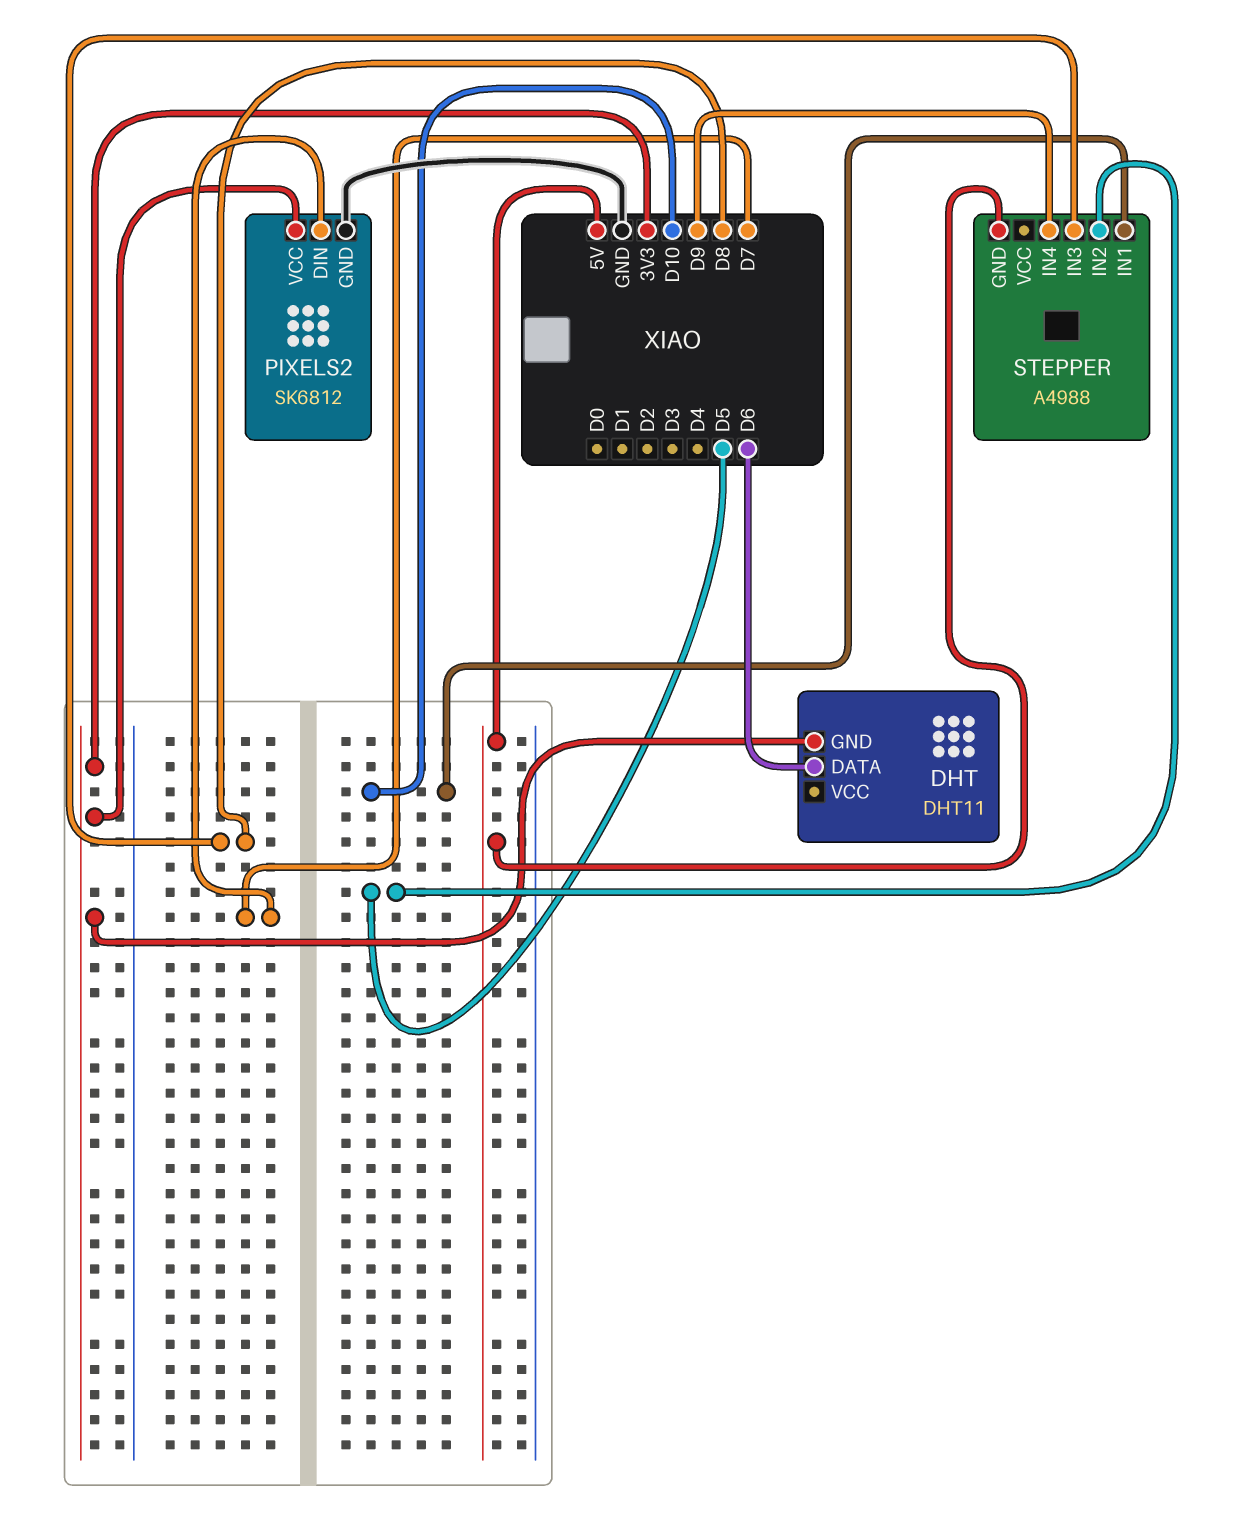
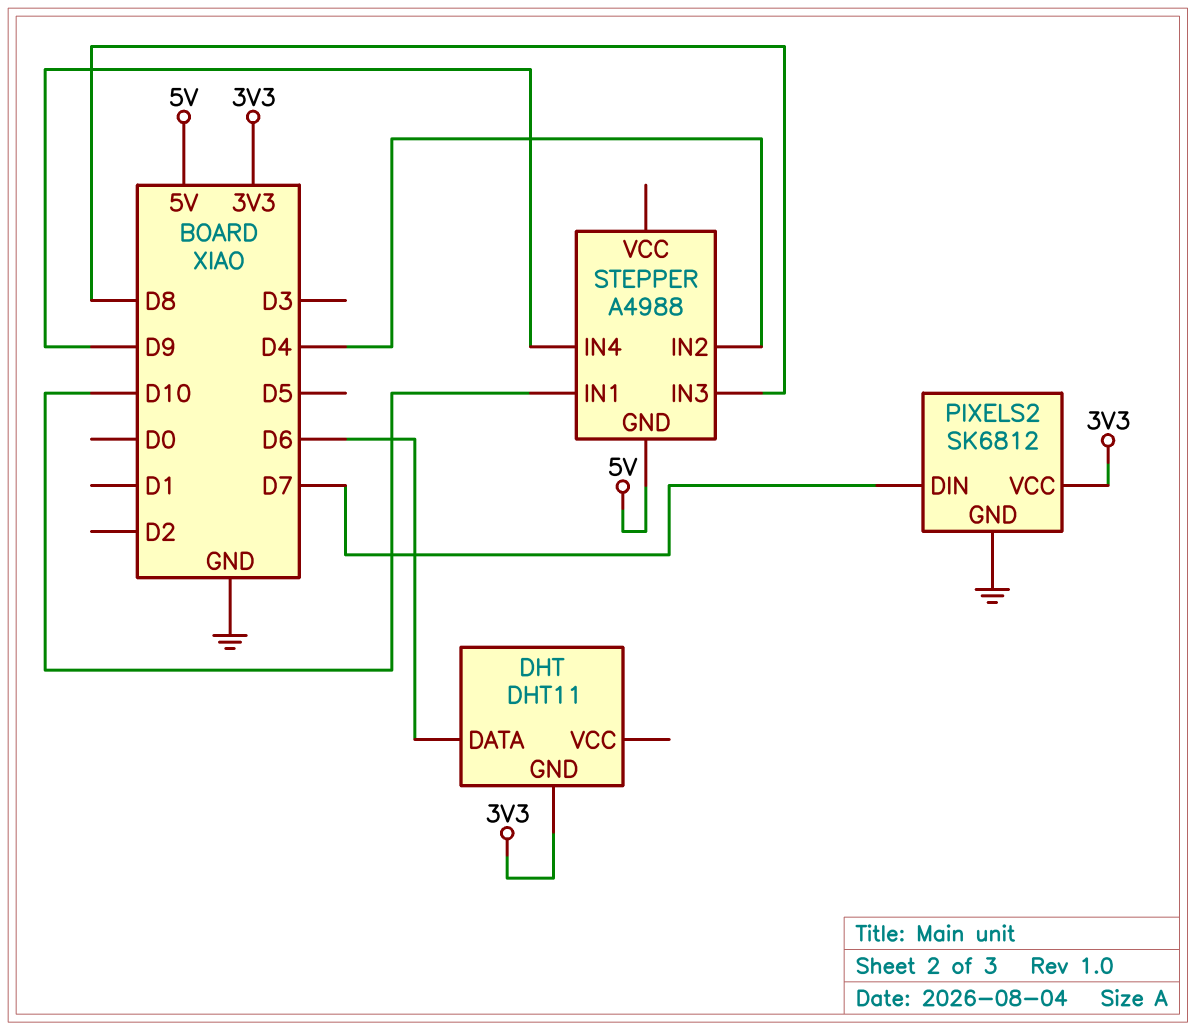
STEPPER pin IN2: D5 -> D4

